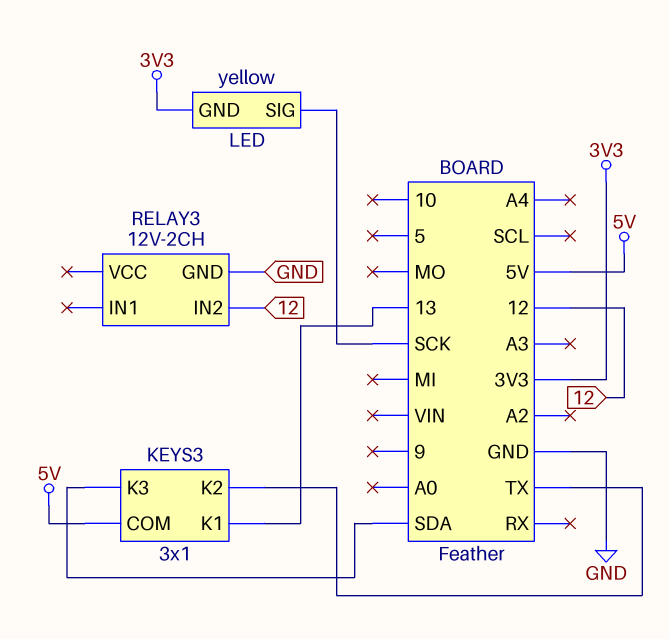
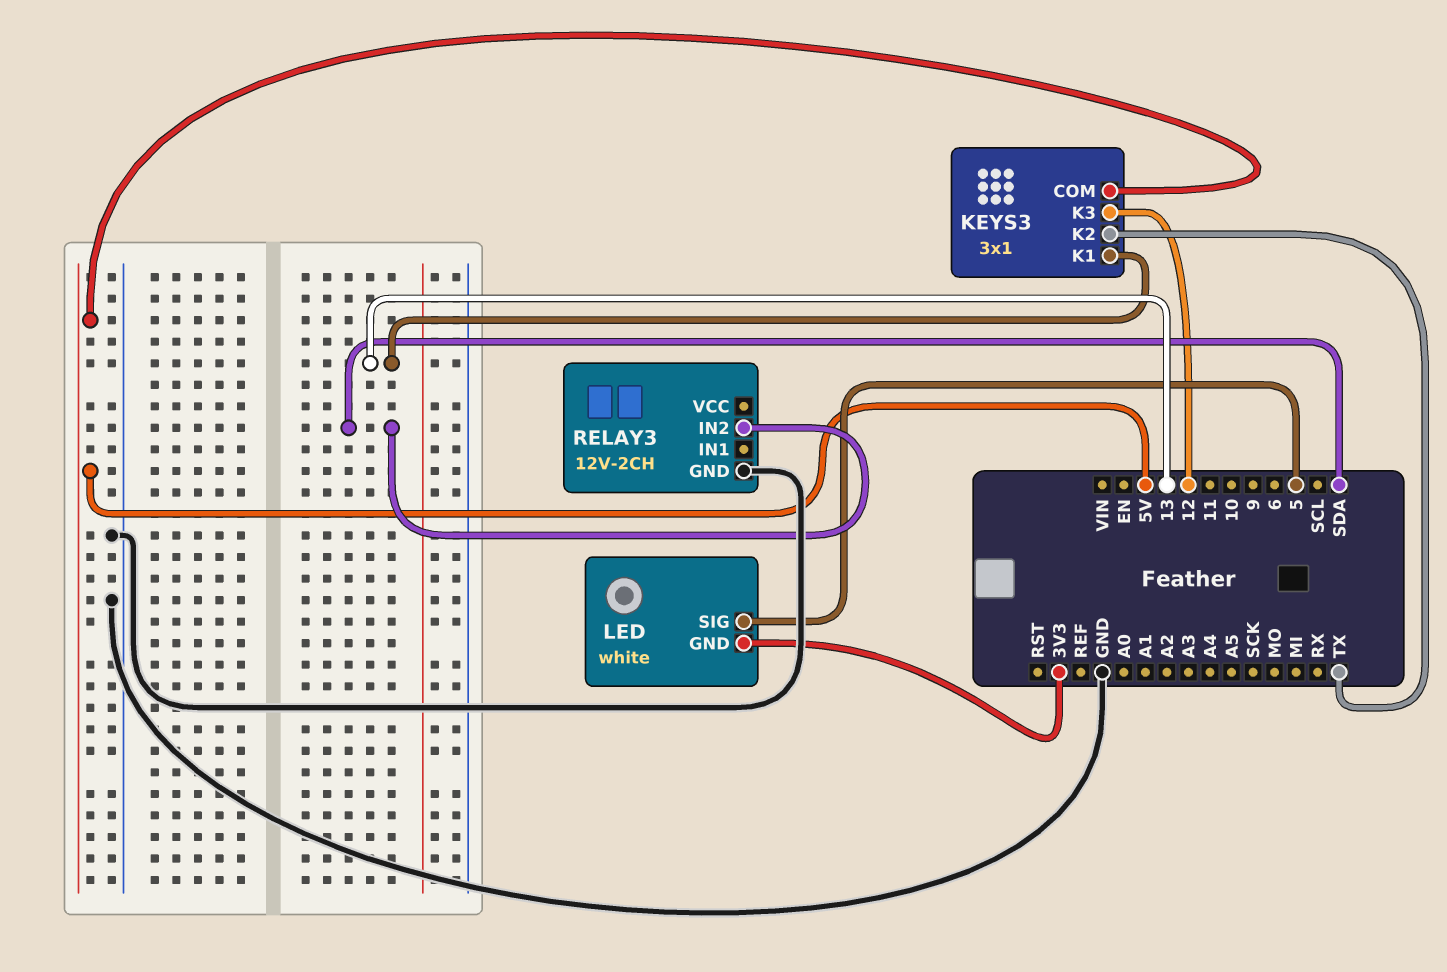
KEYS3 pin K3: SDA -> 12
LED: yellow -> white
LED pin SIG: SCK -> 5
RELAY3 pin IN2: 12 -> SDA

